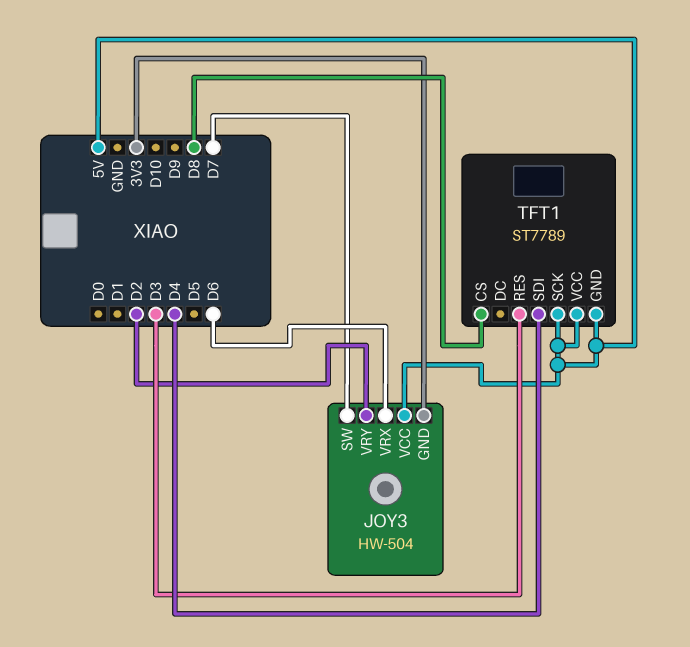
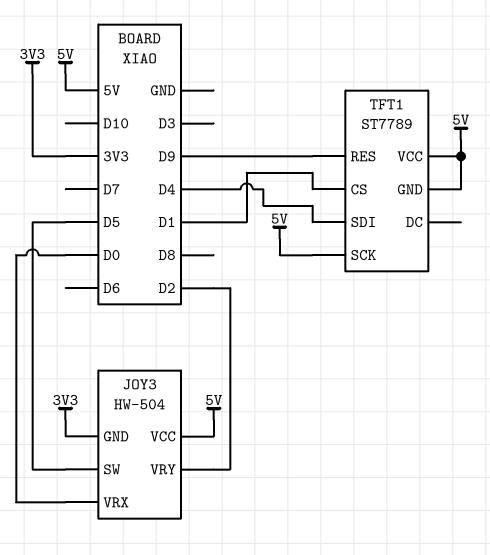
JOY3 pin SW: D7 -> D5
JOY3 pin VRX: D6 -> D0
TFT1 pin CS: D8 -> D1
TFT1 pin RES: D3 -> D9

